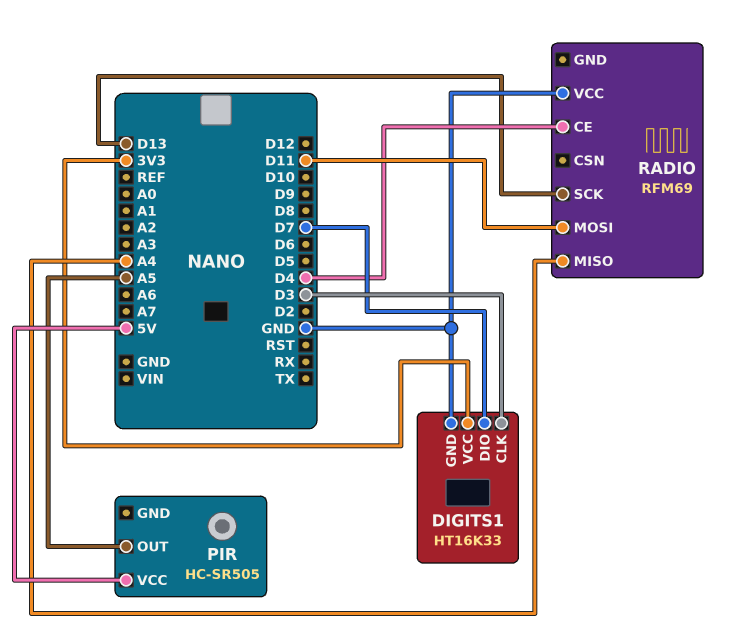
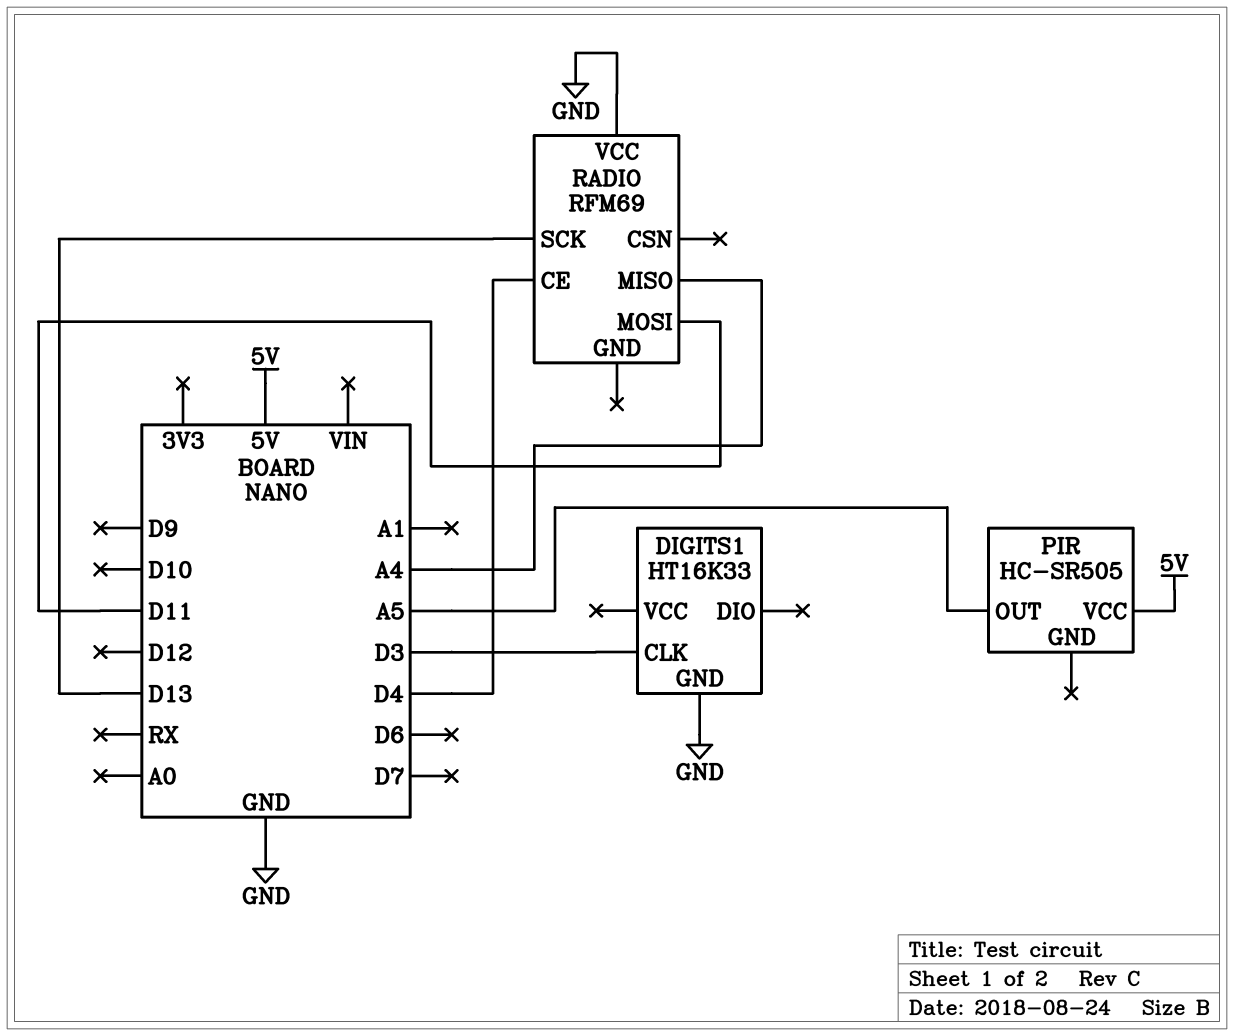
DIGITS1 pin DIO: D7 -> none
DIGITS1 pin VCC: 3V3 -> none

